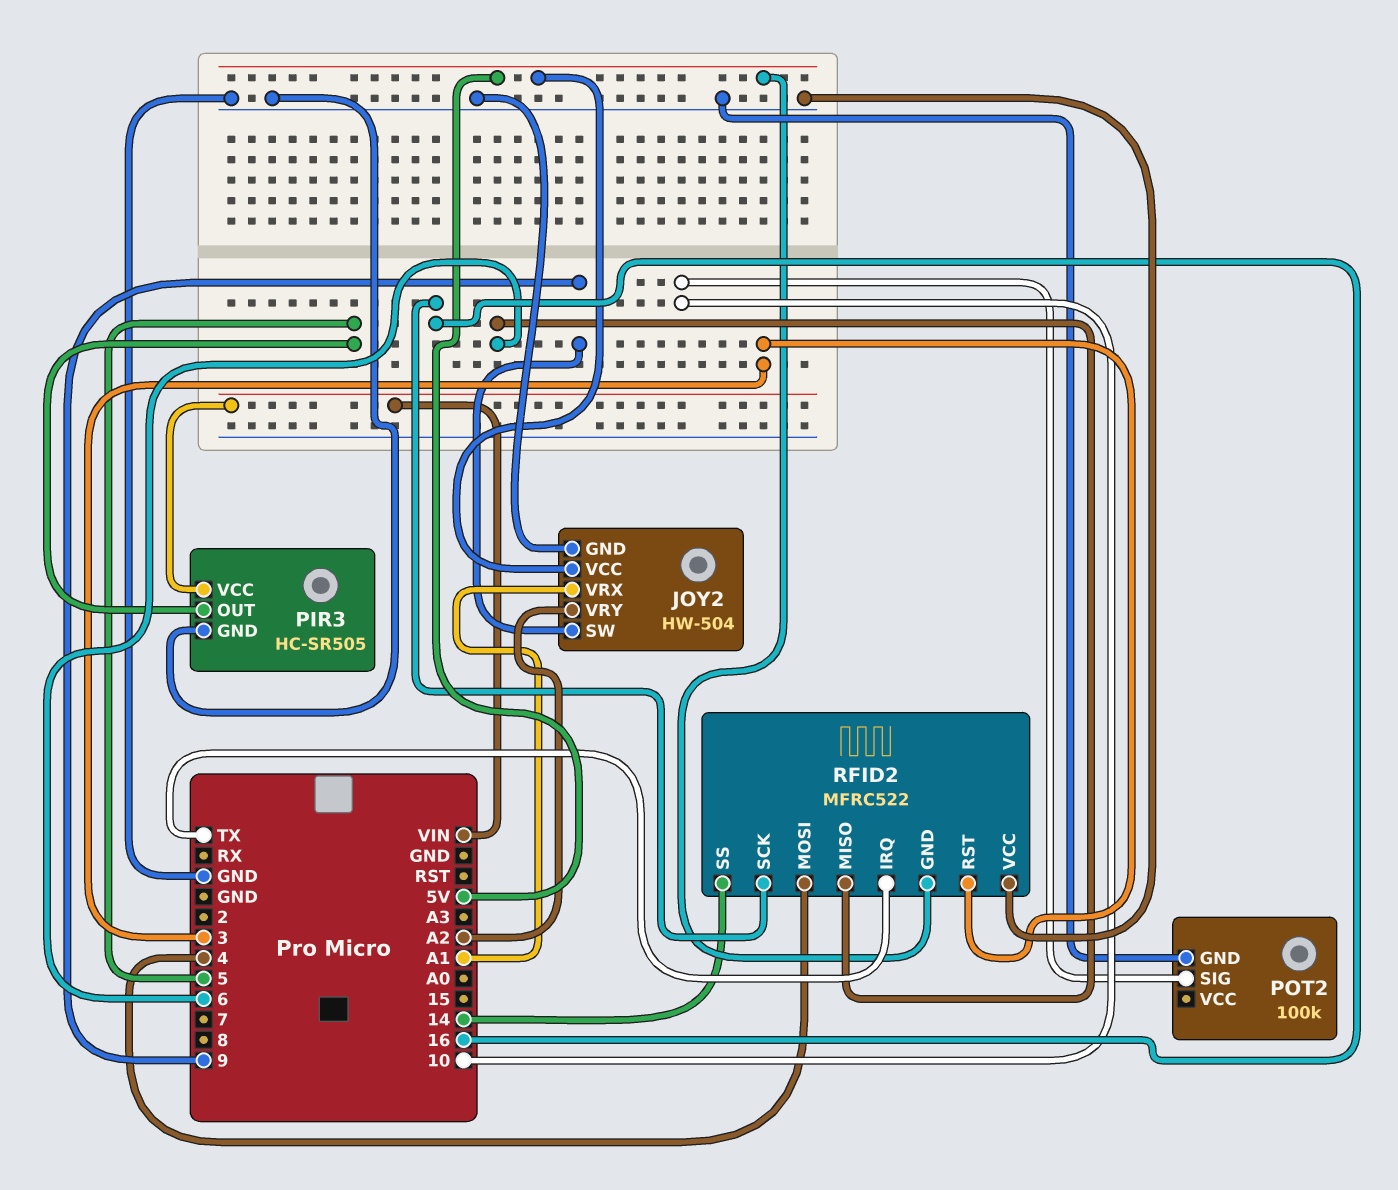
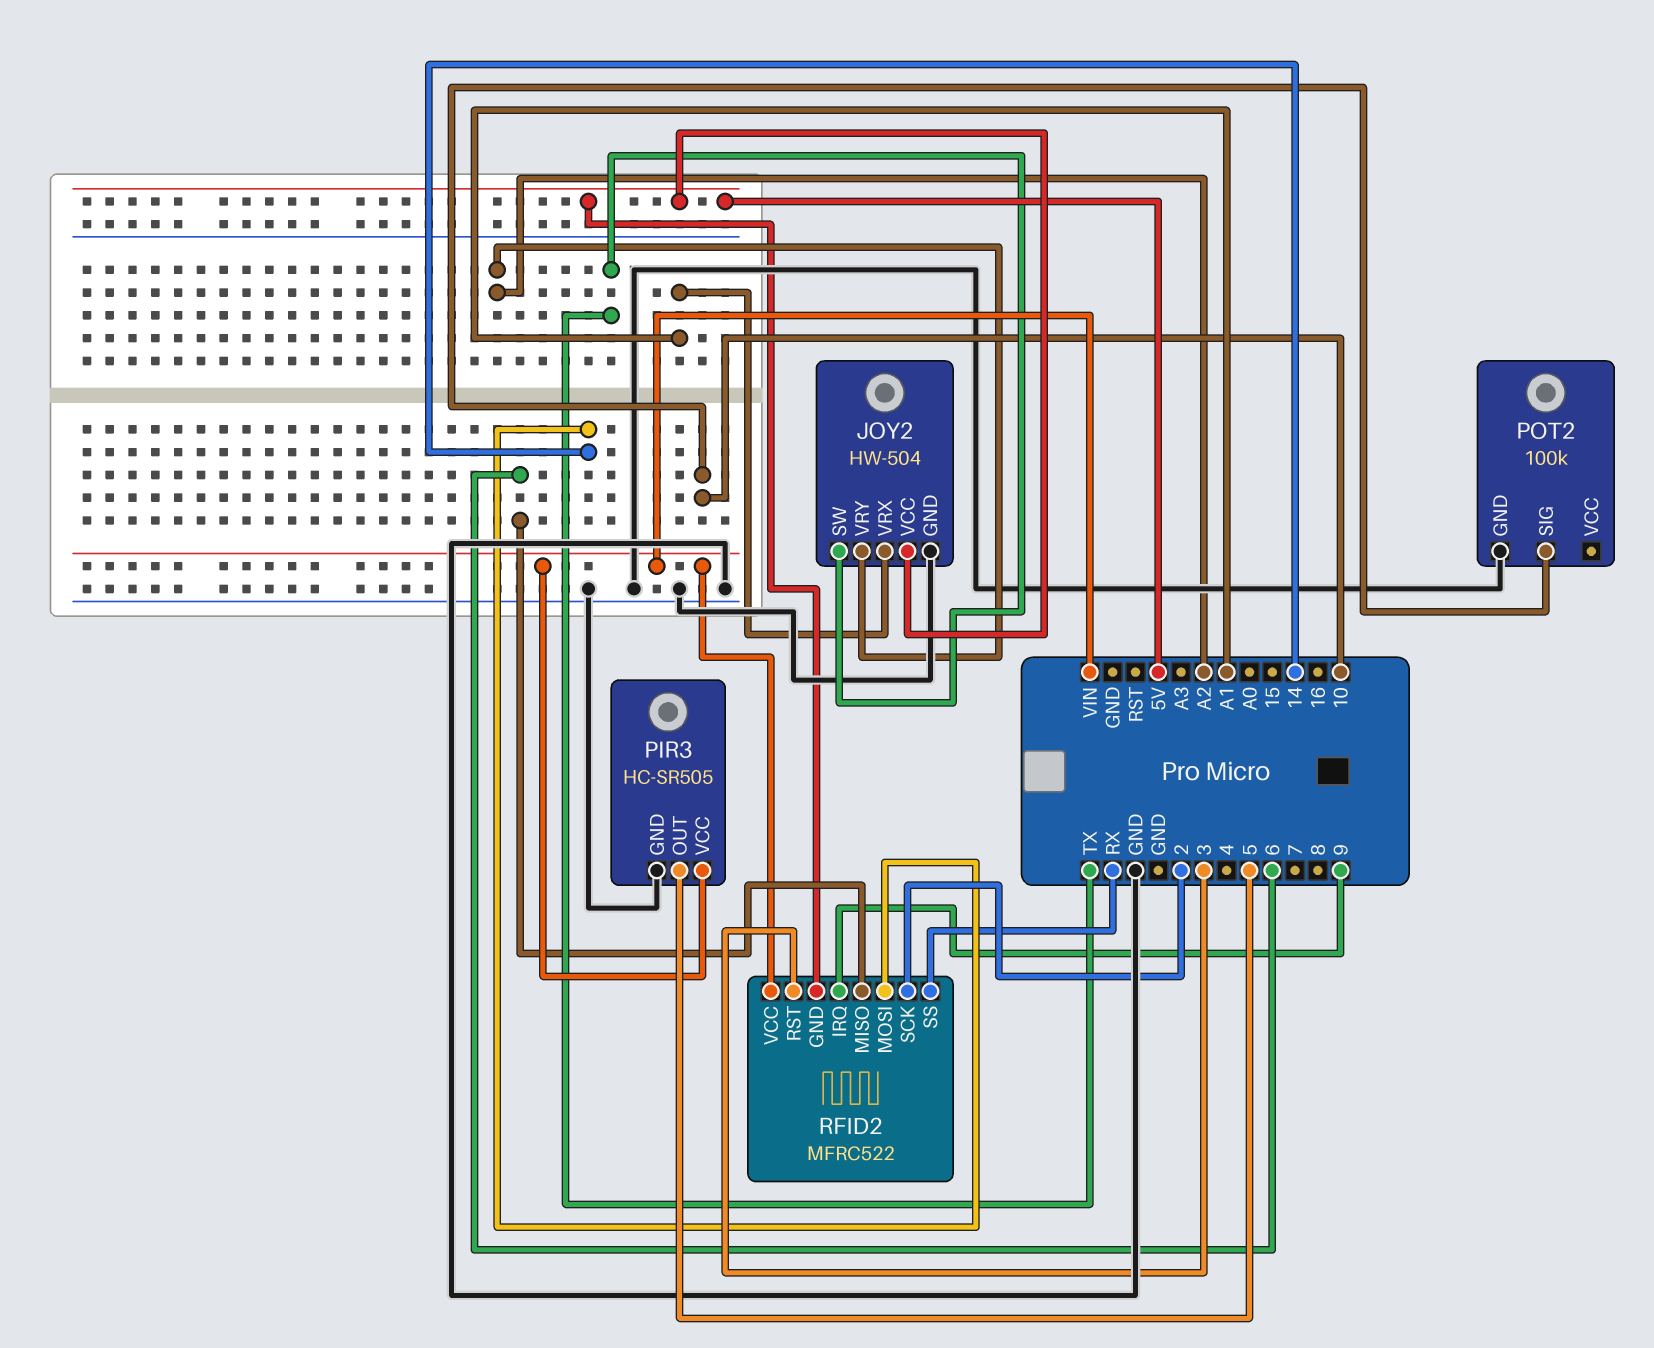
JOY2 pin SW: 9 -> TX
RFID2 pin IRQ: TX -> 9
RFID2 pin MOSI: 4 -> 14
RFID2 pin SCK: 16 -> 2
RFID2 pin SS: 14 -> RX
RFID2 pin VCC: GND -> VIN

